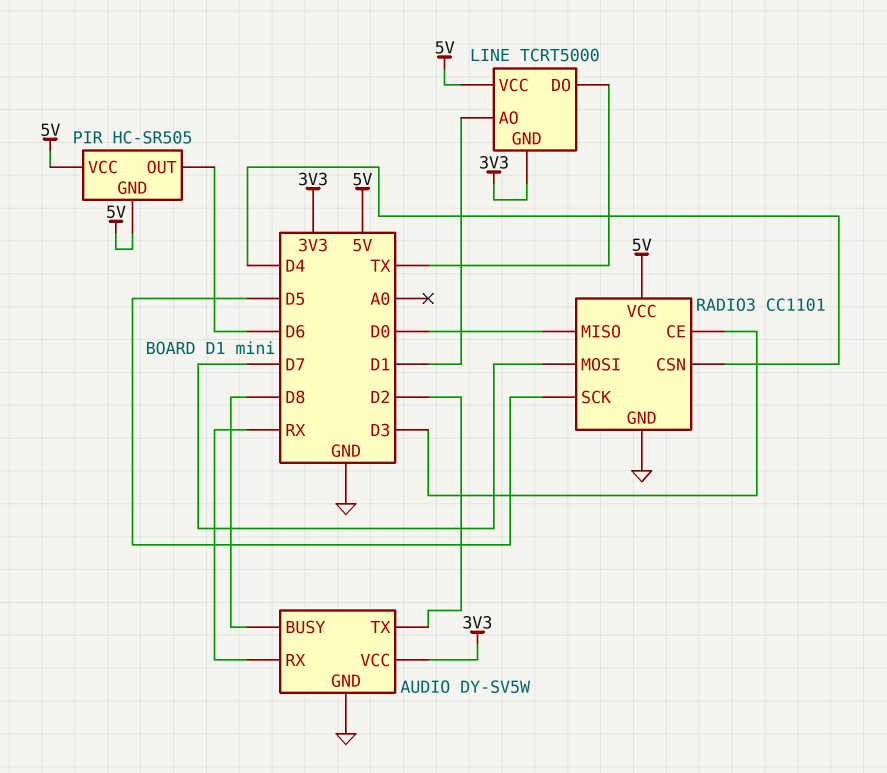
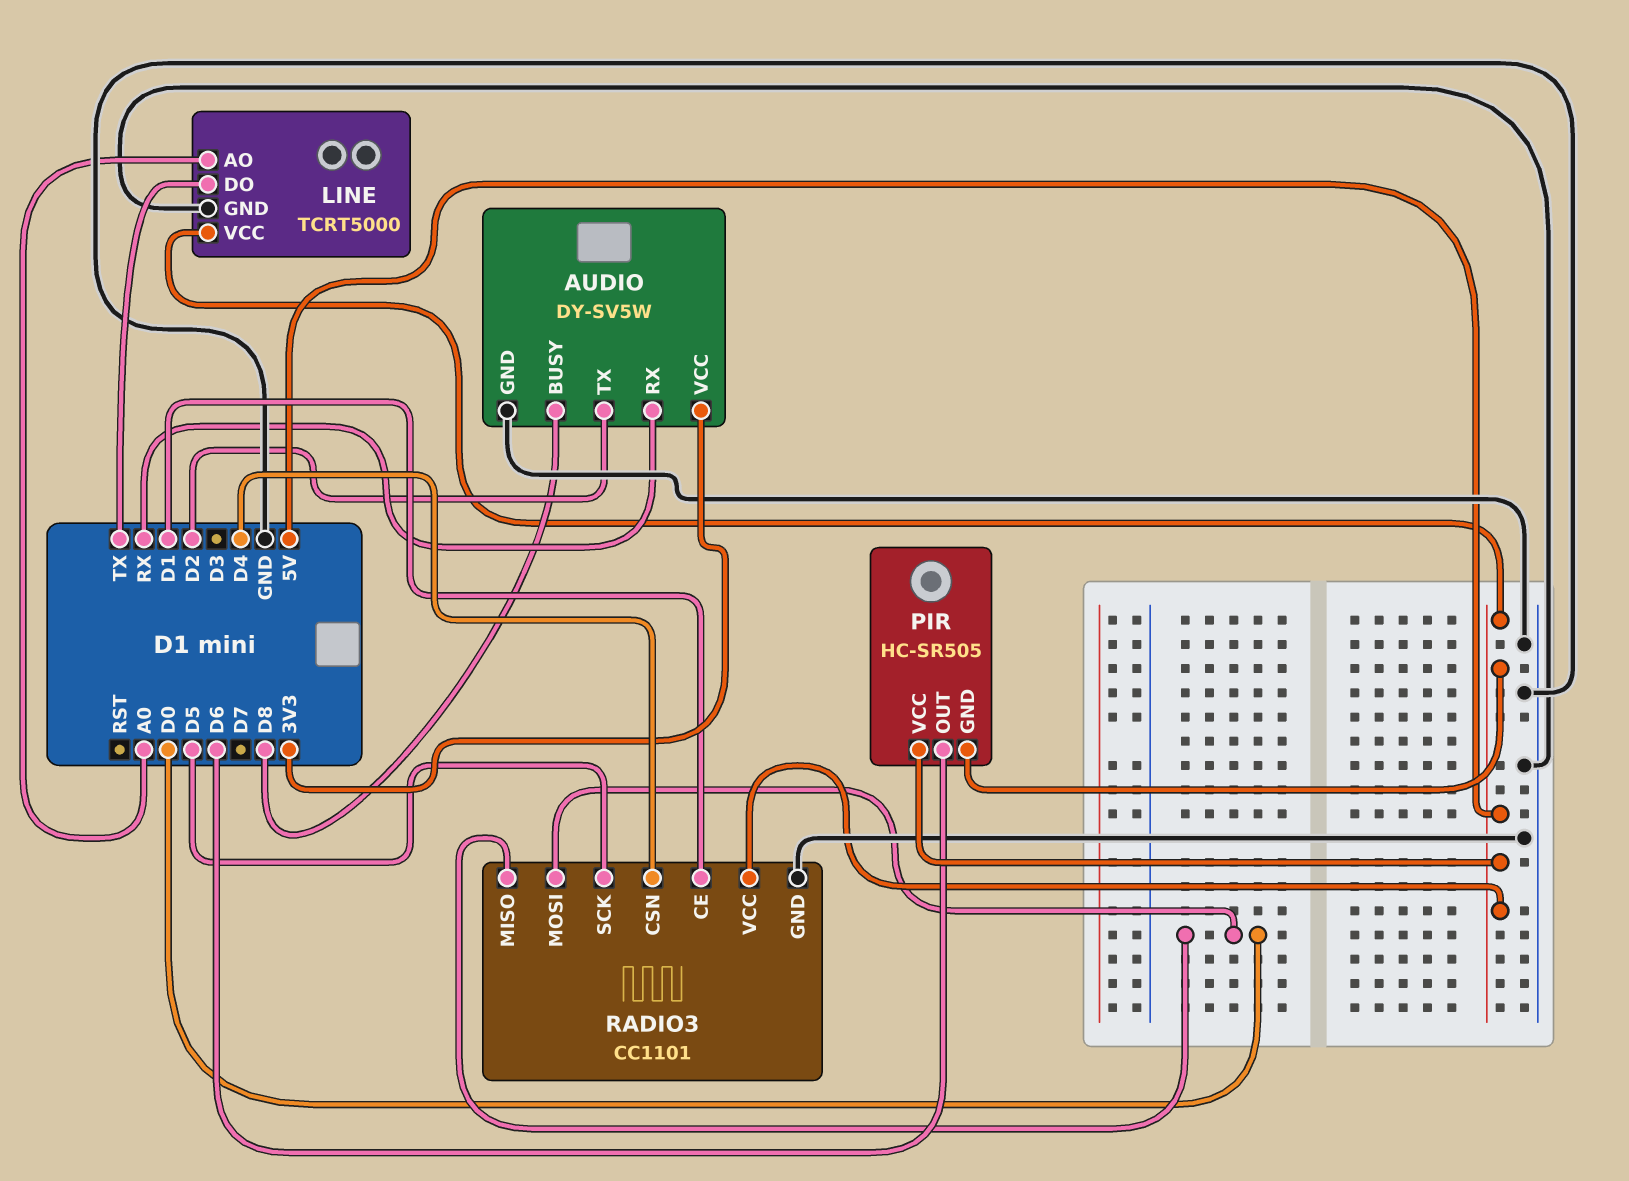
LINE pin AO: D1 -> A0
LINE pin GND: 3V3 -> GND
RADIO3 pin CE: D3 -> D1
RADIO3 pin MOSI: D7 -> D0

